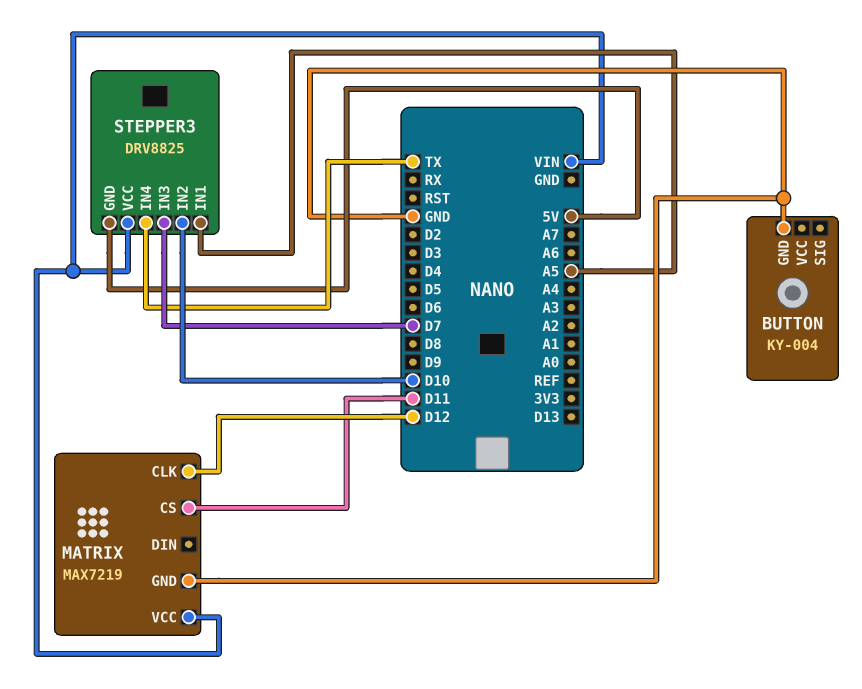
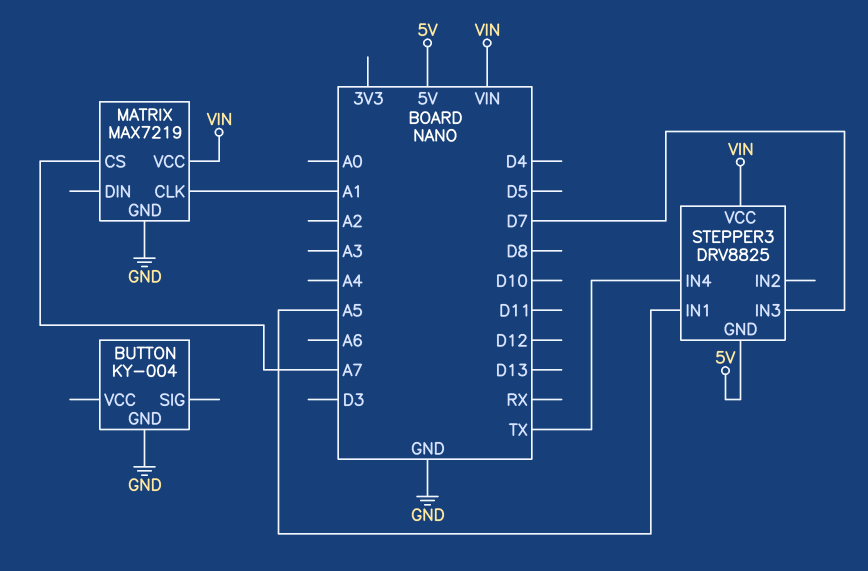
MATRIX pin CLK: D12 -> A1
MATRIX pin CS: D11 -> A7
STEPPER3 pin IN2: D10 -> none

